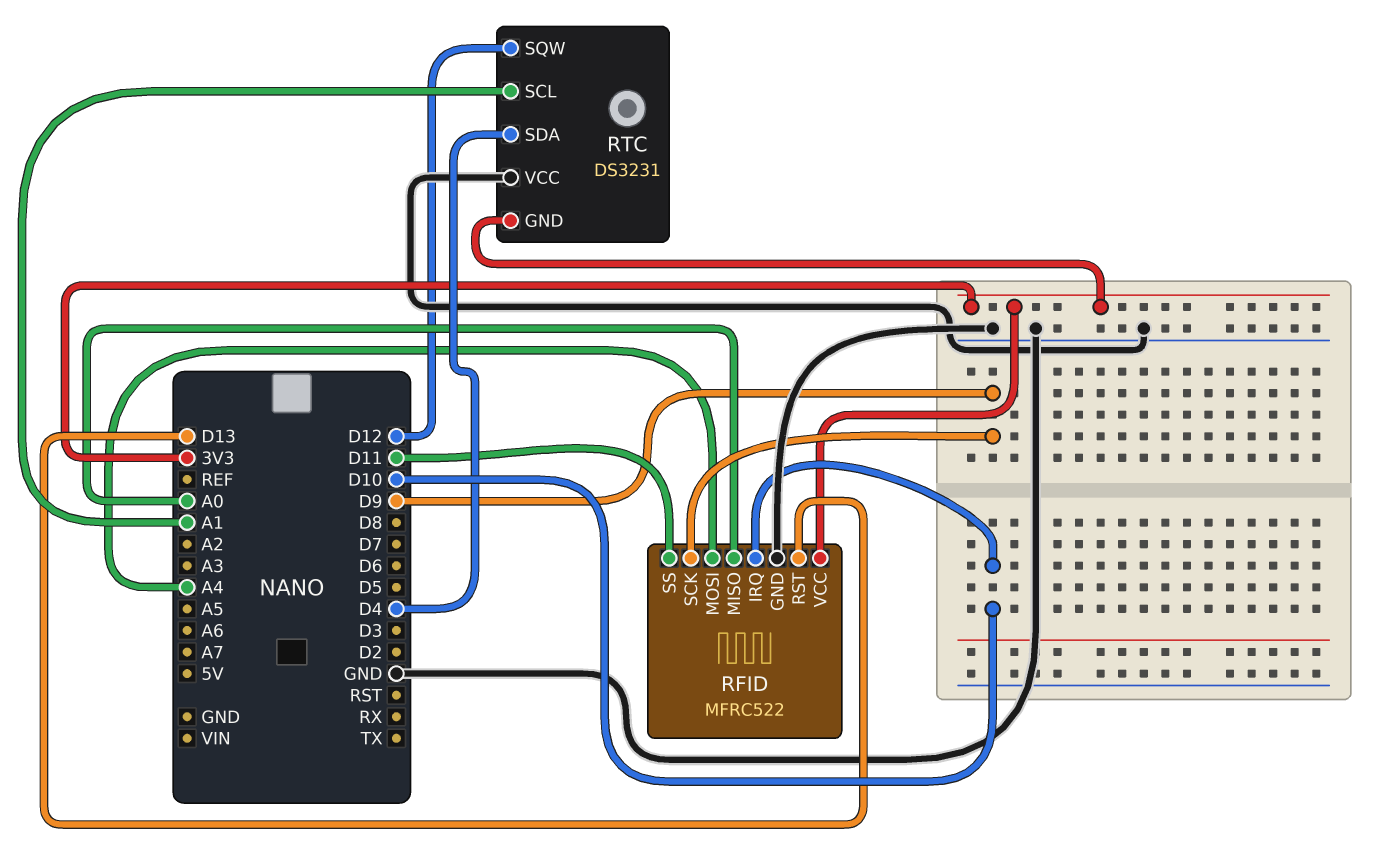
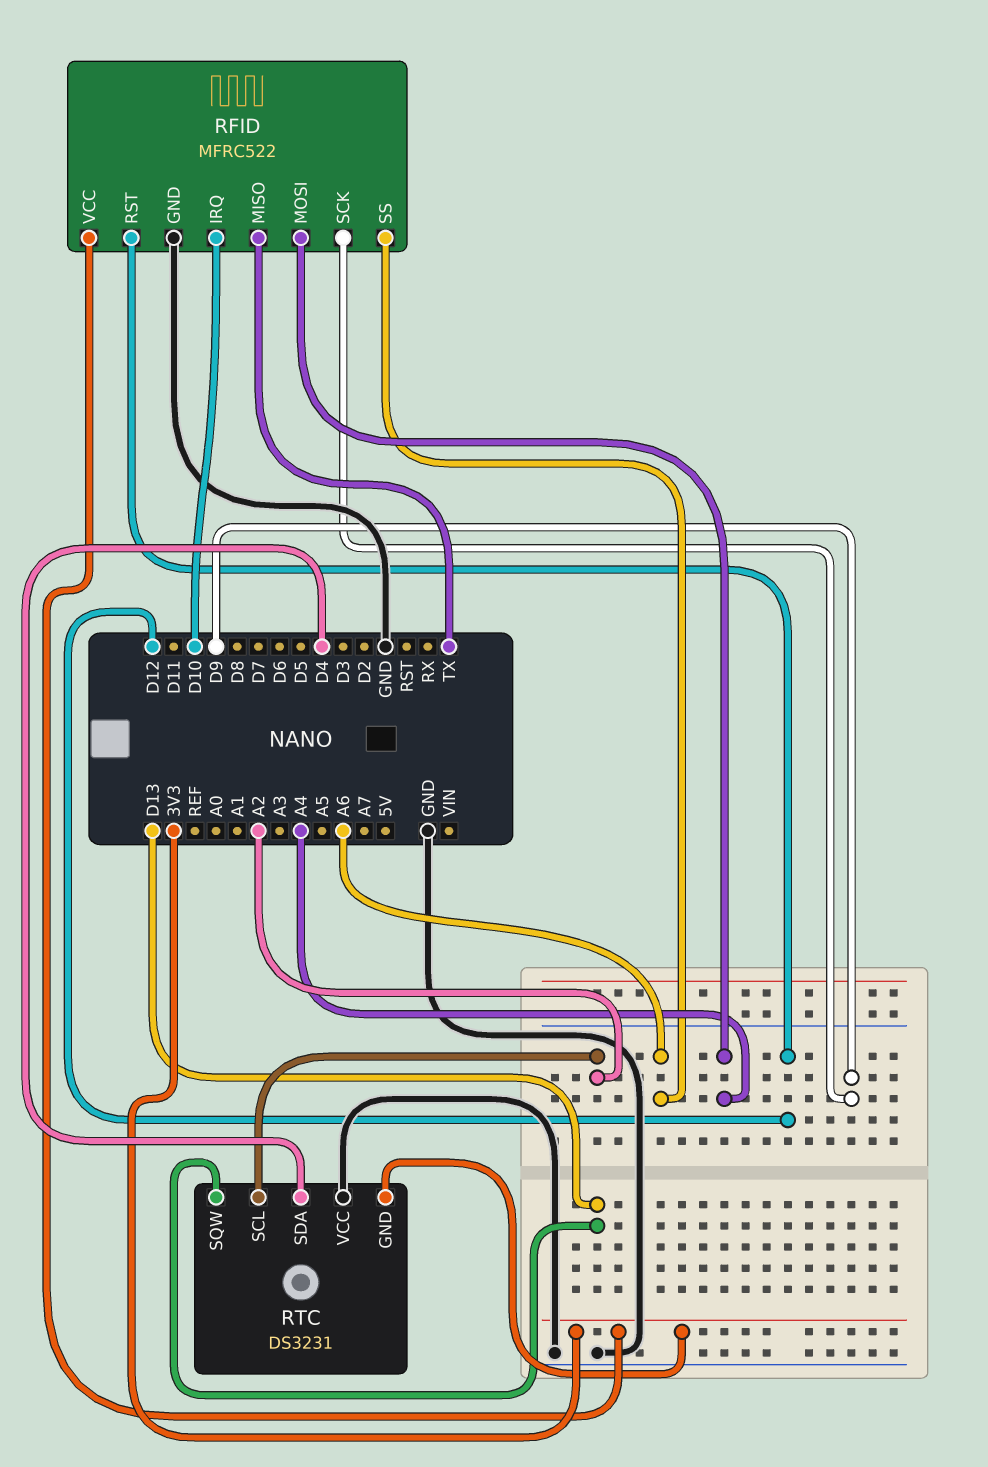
RFID pin MISO: A0 -> TX
RFID pin RST: D13 -> D12
RFID pin SS: D11 -> A6
RTC pin SCL: A1 -> A2
RTC pin SQW: D12 -> D13

